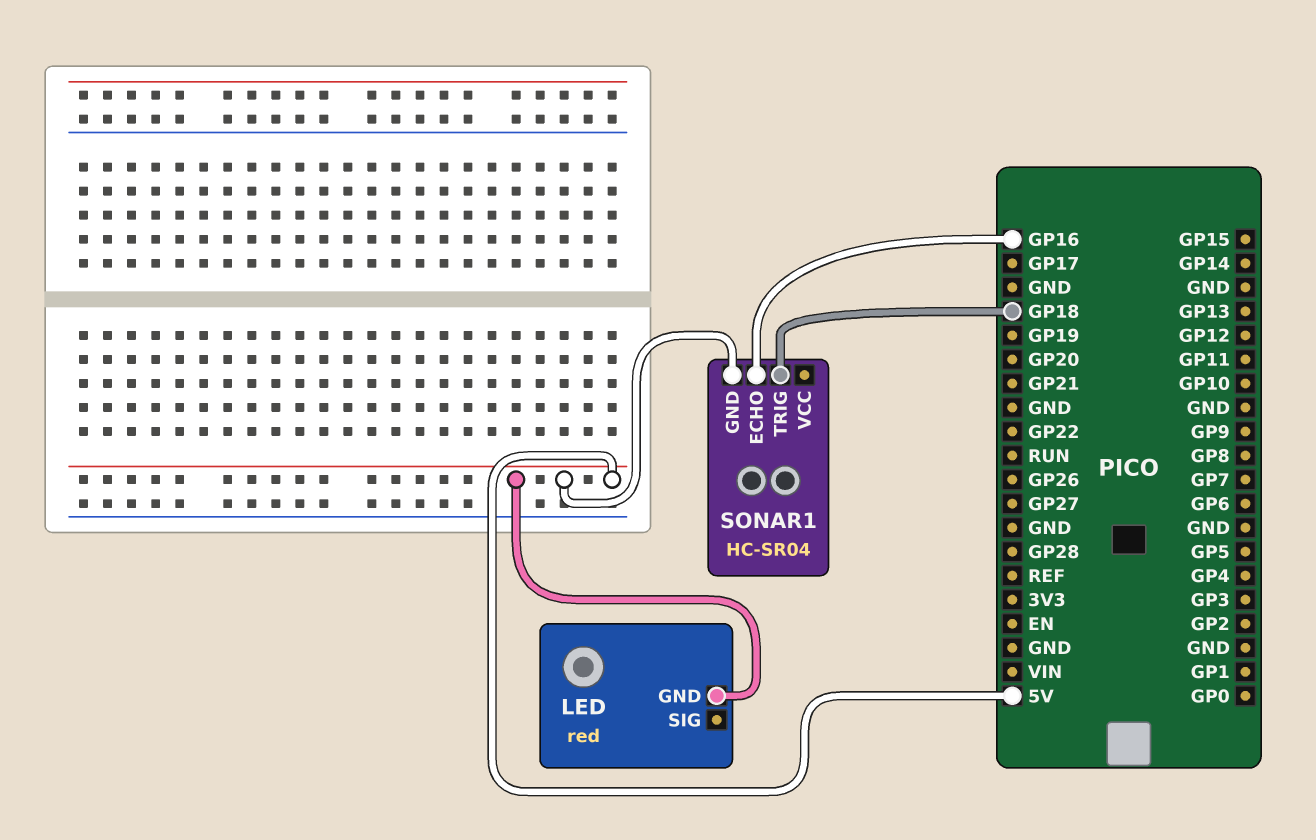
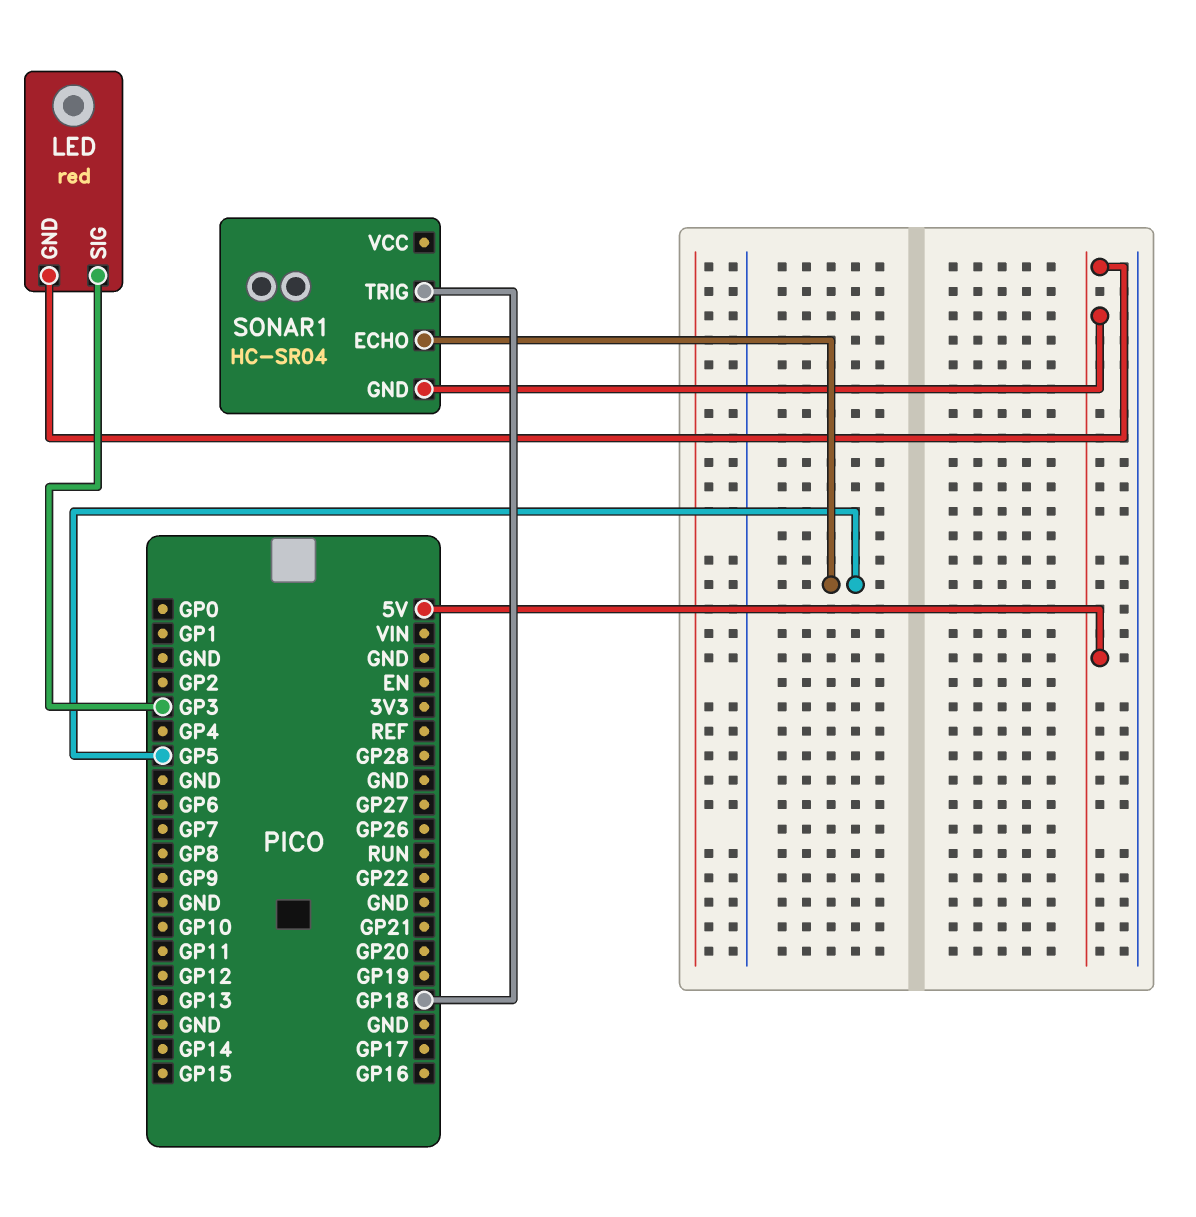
LED pin SIG: none -> GP3
SONAR1 pin ECHO: GP16 -> GP5

